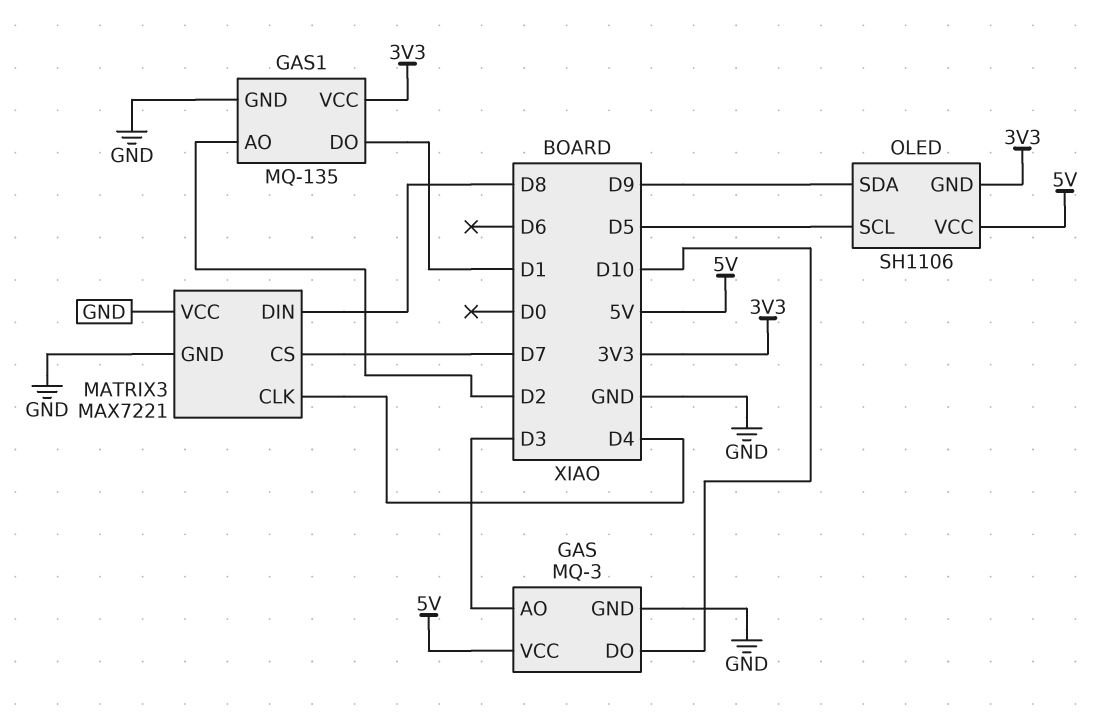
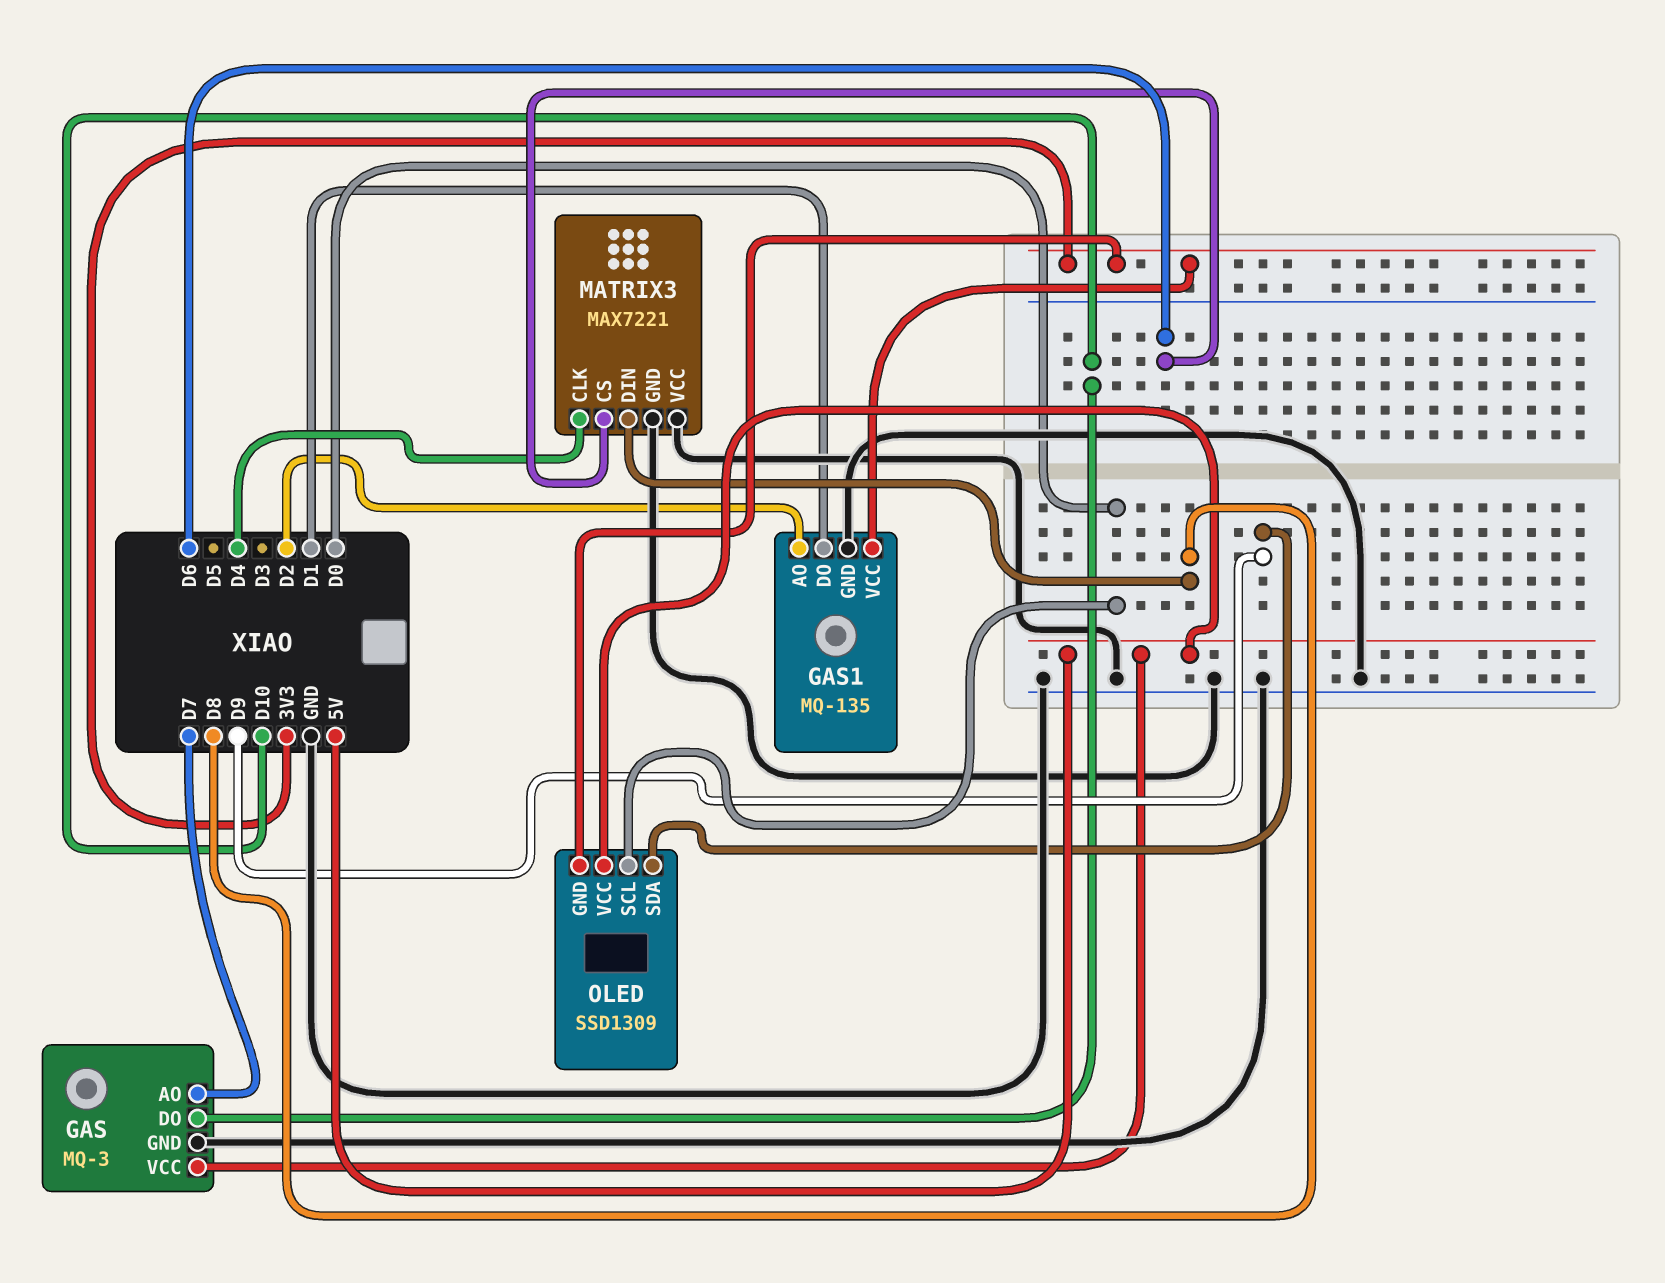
GAS pin AO: D3 -> D7
MATRIX3 pin CS: D7 -> D6
OLED: SH1106 -> SSD1309
OLED pin SCL: D5 -> D0

